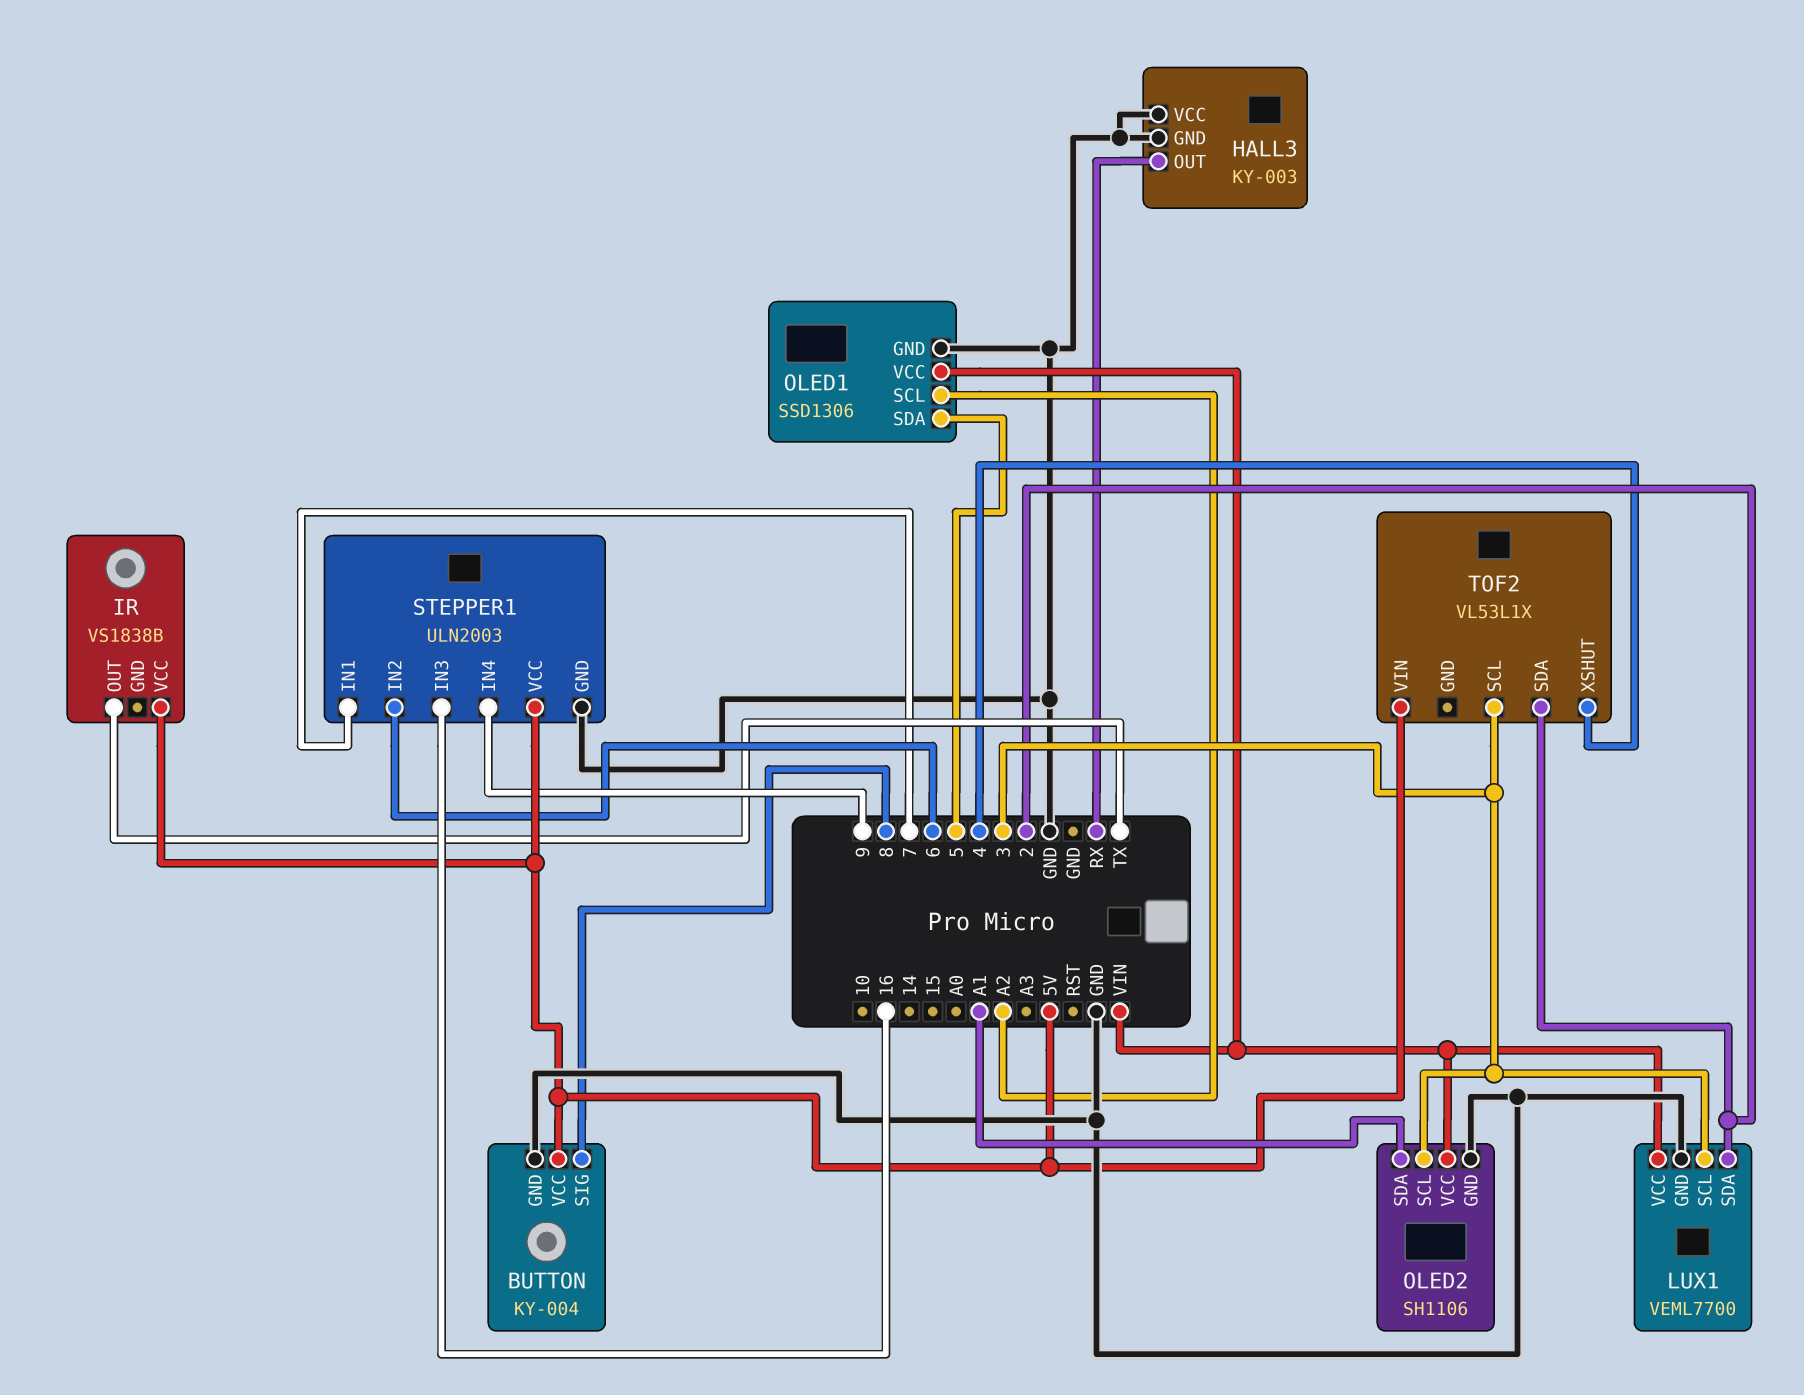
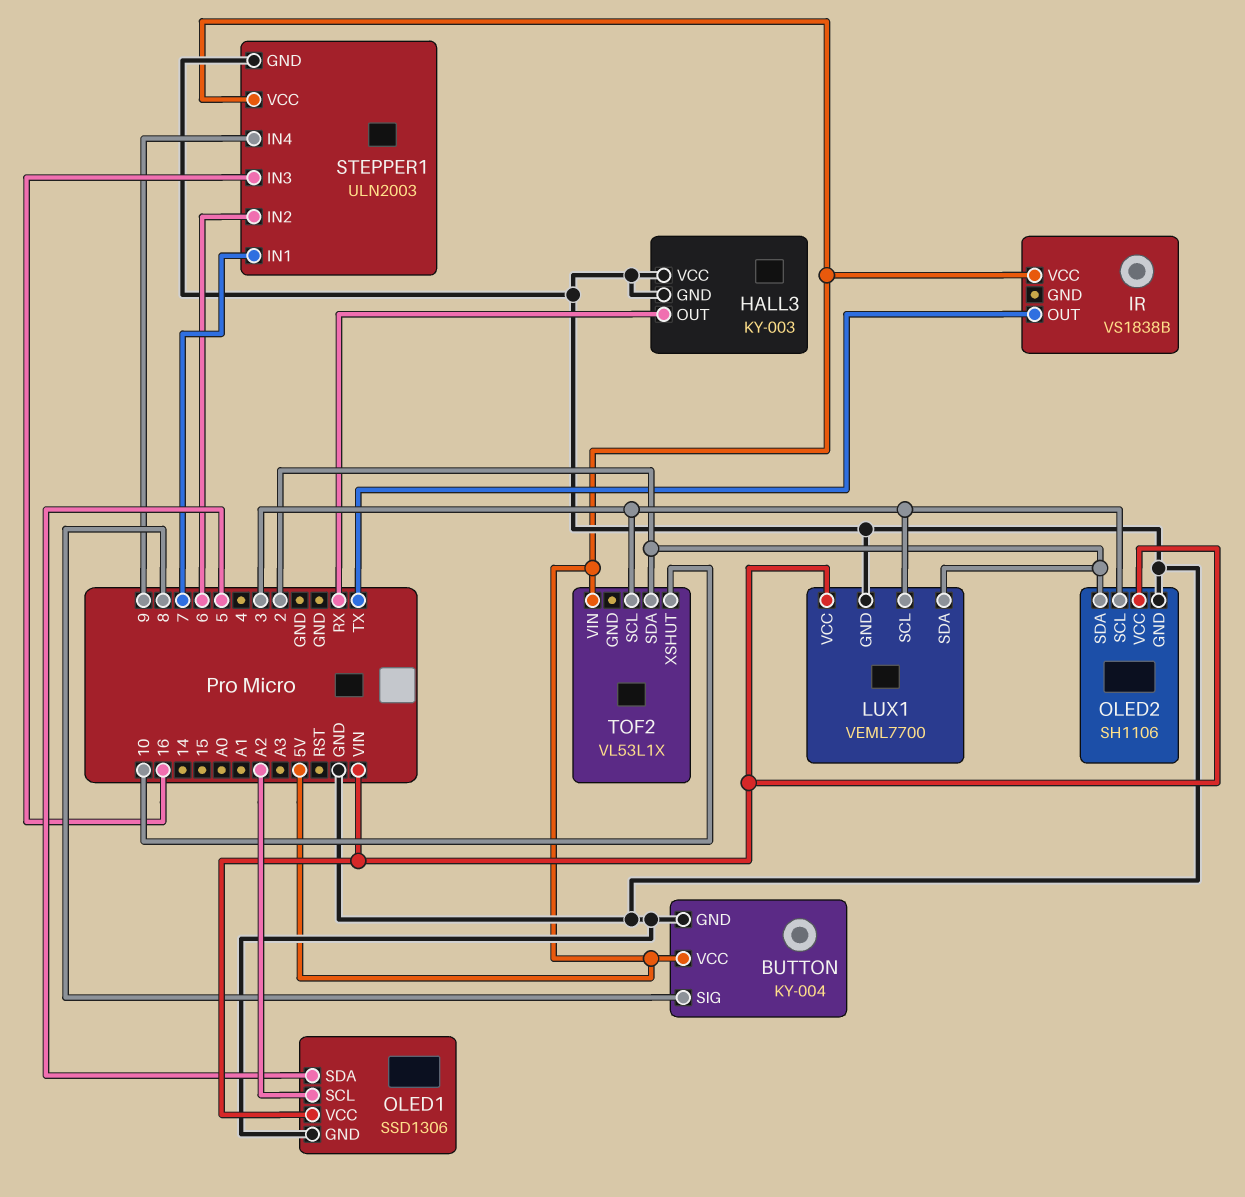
OLED2 pin SDA: A1 -> 2
TOF2 pin XSHUT: 4 -> 10

